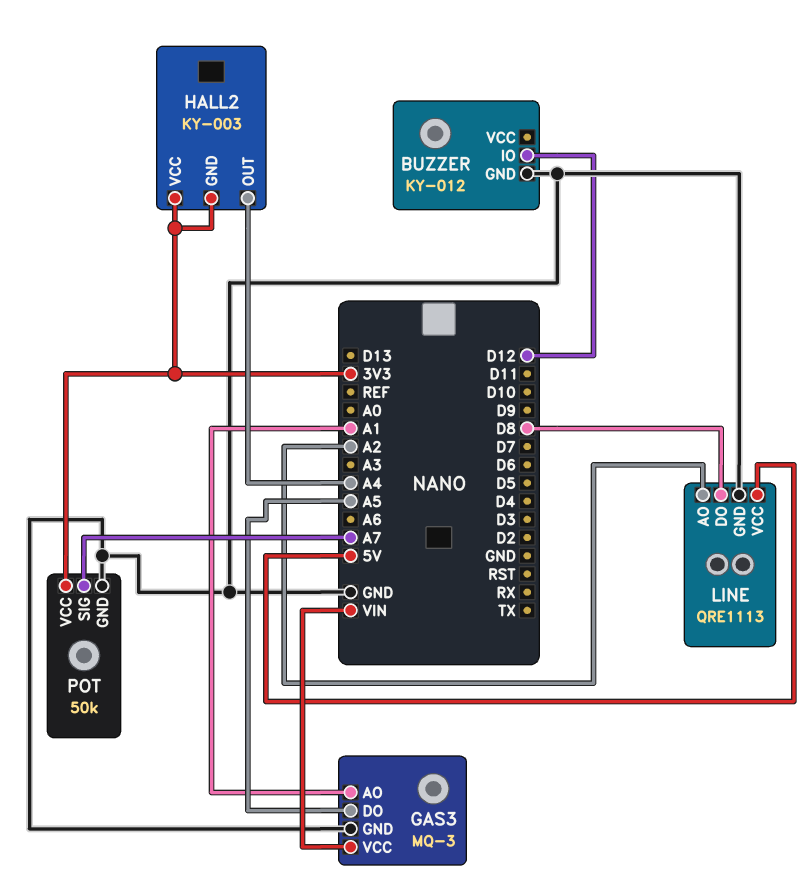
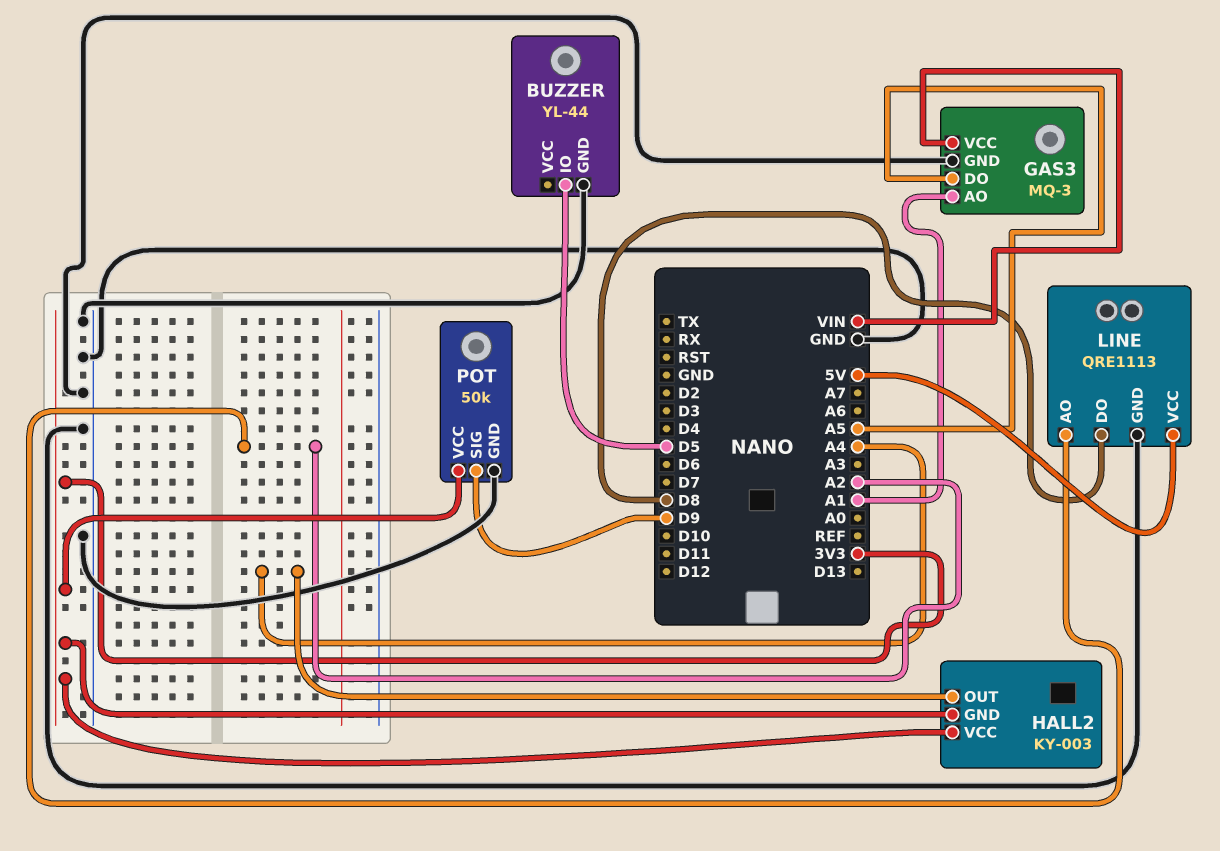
BUZZER: KY-012 -> YL-44
BUZZER pin IO: D12 -> D5
POT pin SIG: A7 -> D9

